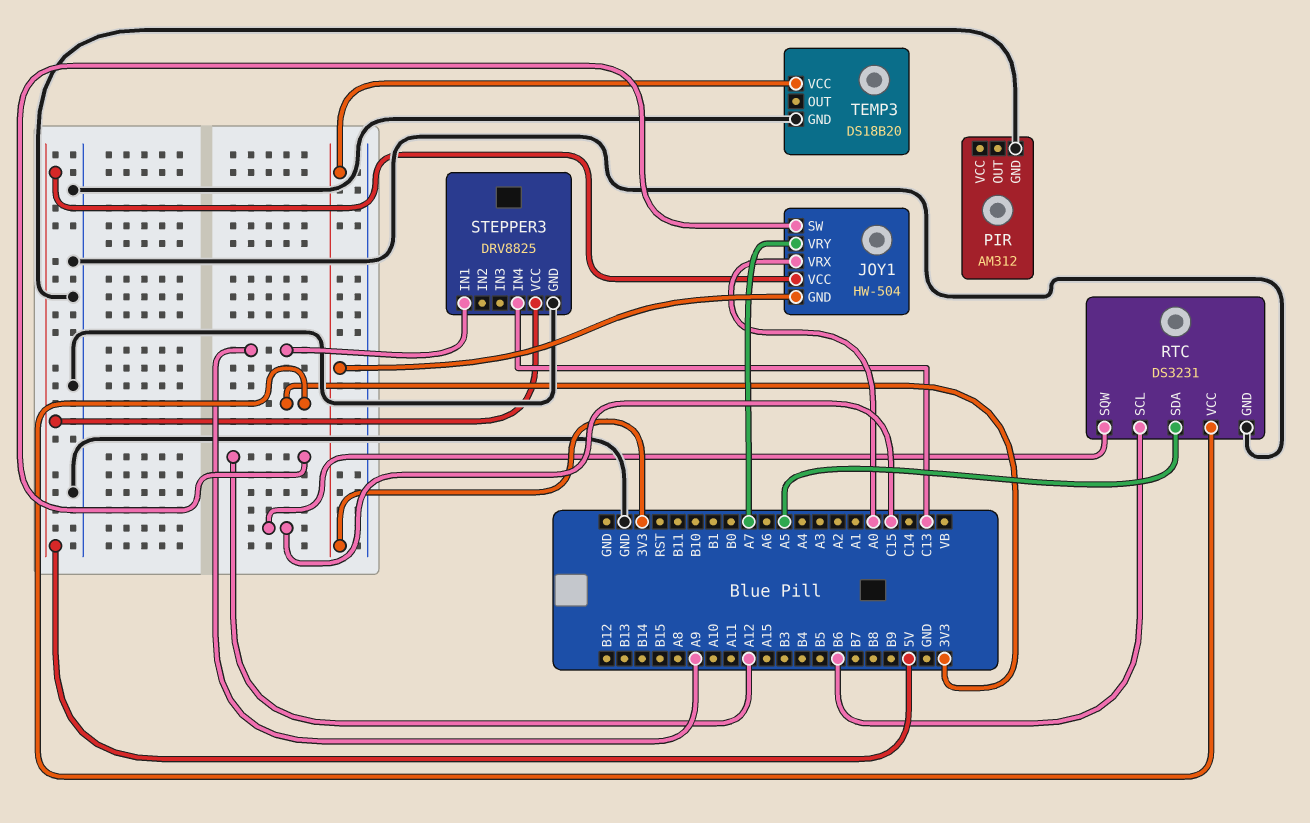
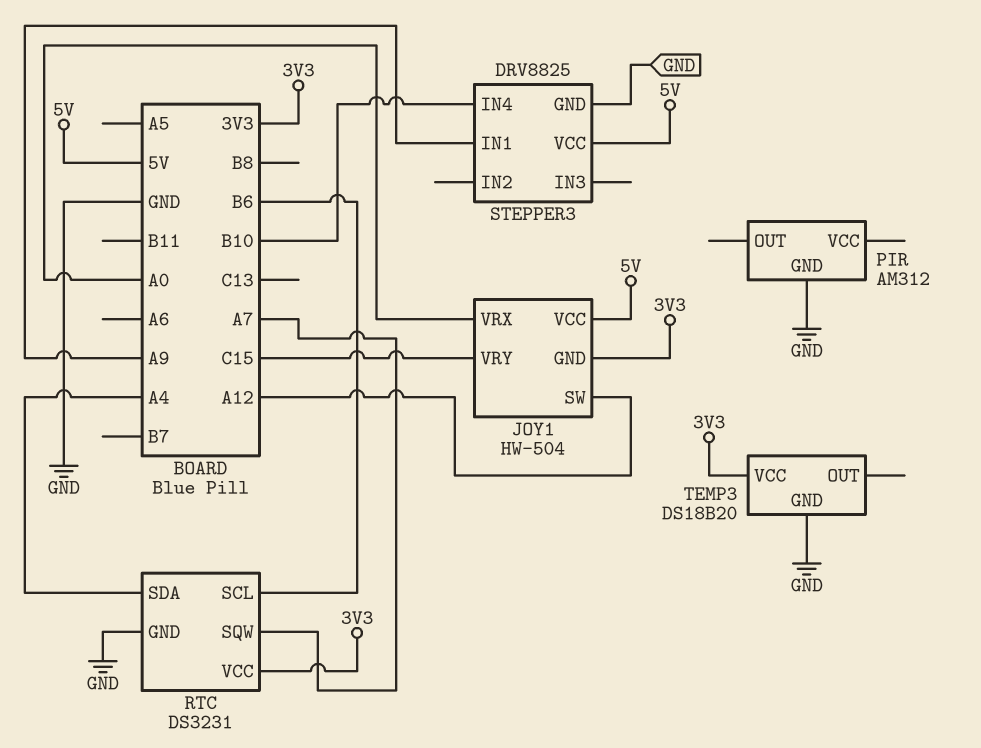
JOY1 pin VRY: A7 -> C15
RTC pin SDA: A5 -> A4
RTC pin SQW: C15 -> A7
STEPPER3 pin IN4: C13 -> B10

